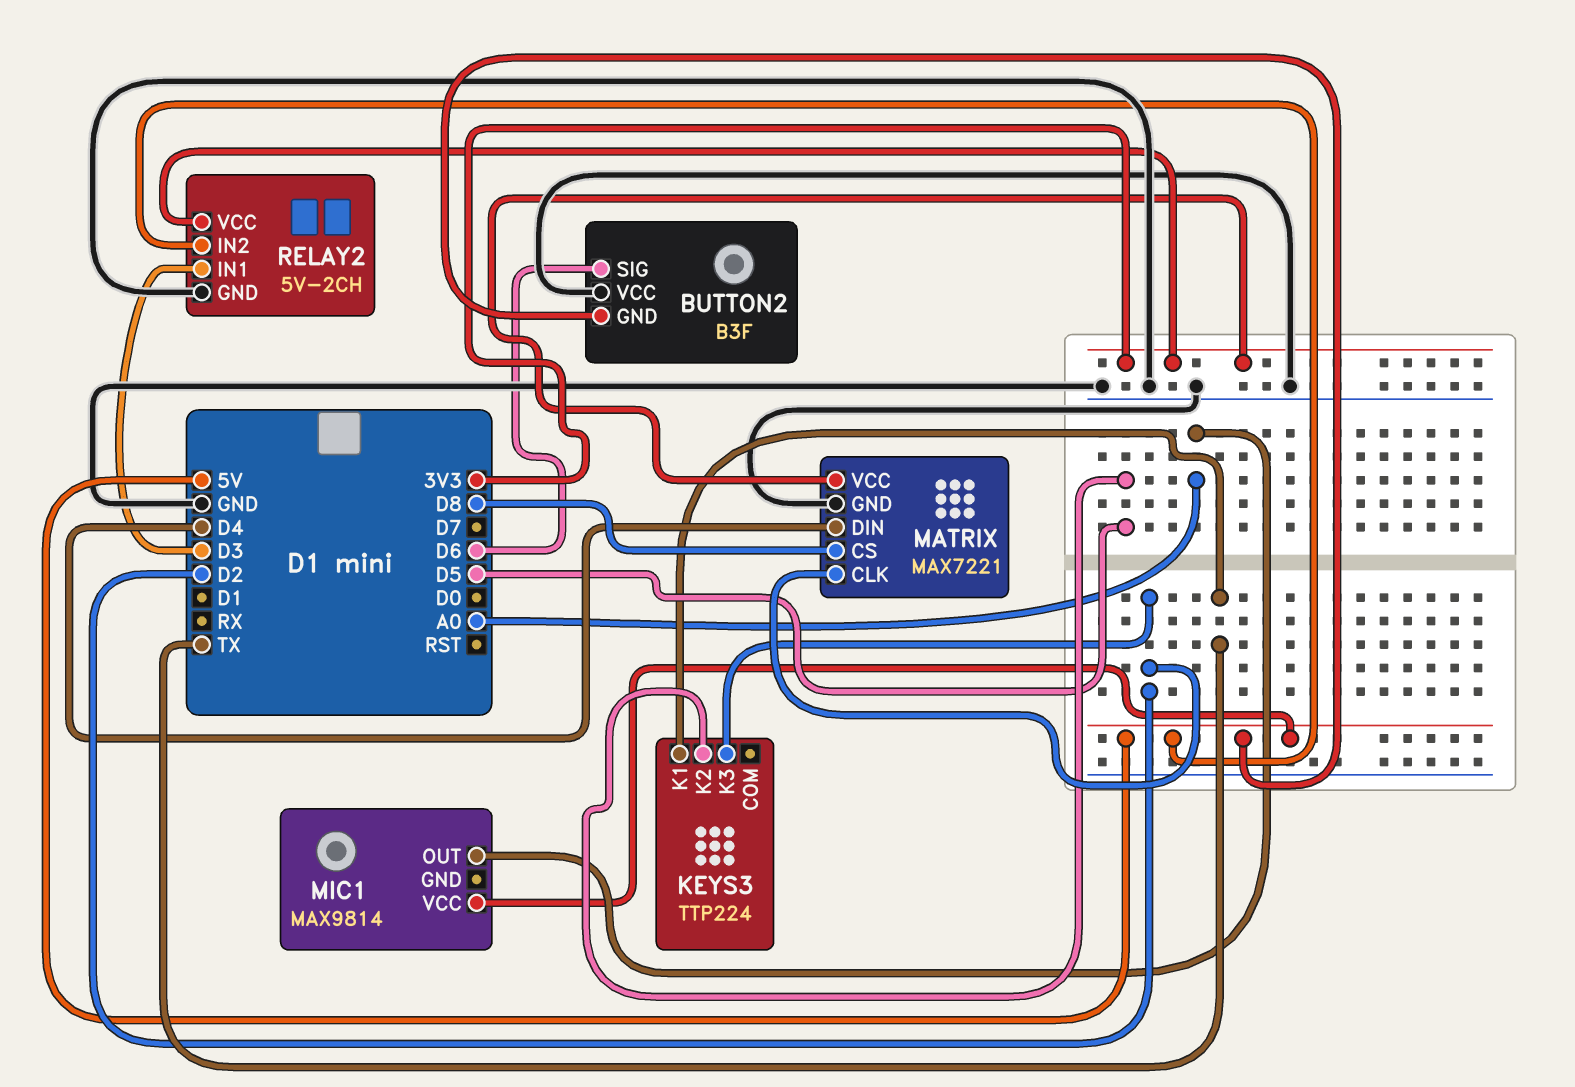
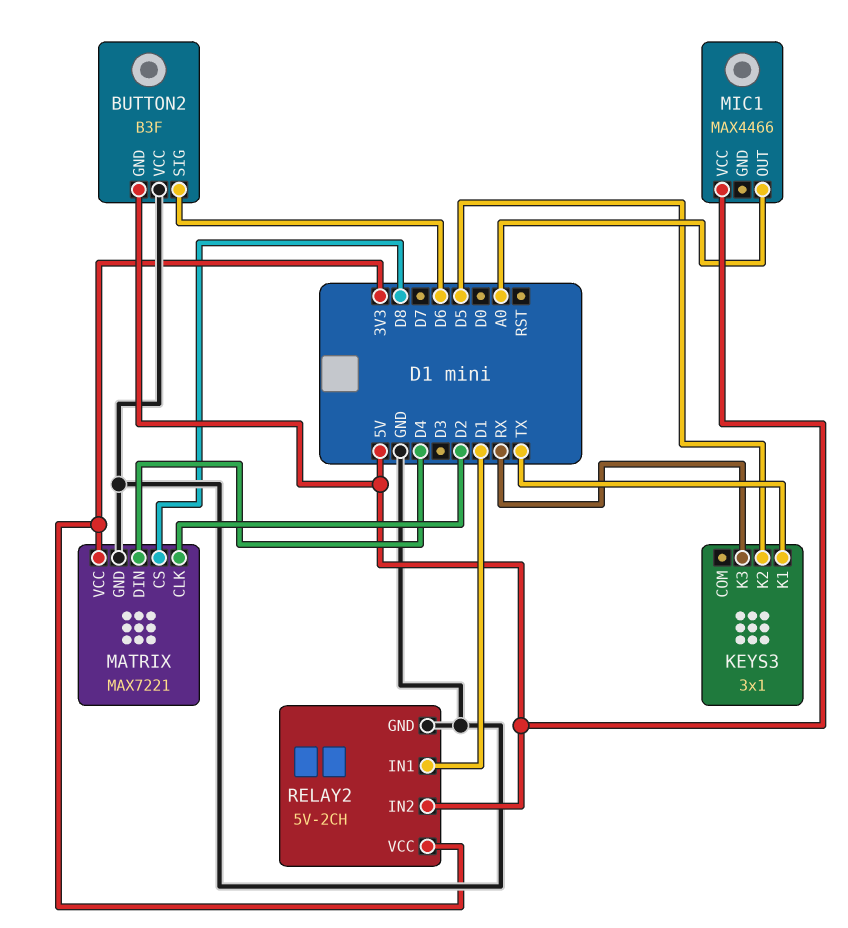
KEYS3: TTP224 -> 3x1
KEYS3 pin K3: D2 -> RX
MIC1: MAX9814 -> MAX4466
RELAY2 pin IN1: D3 -> D1

